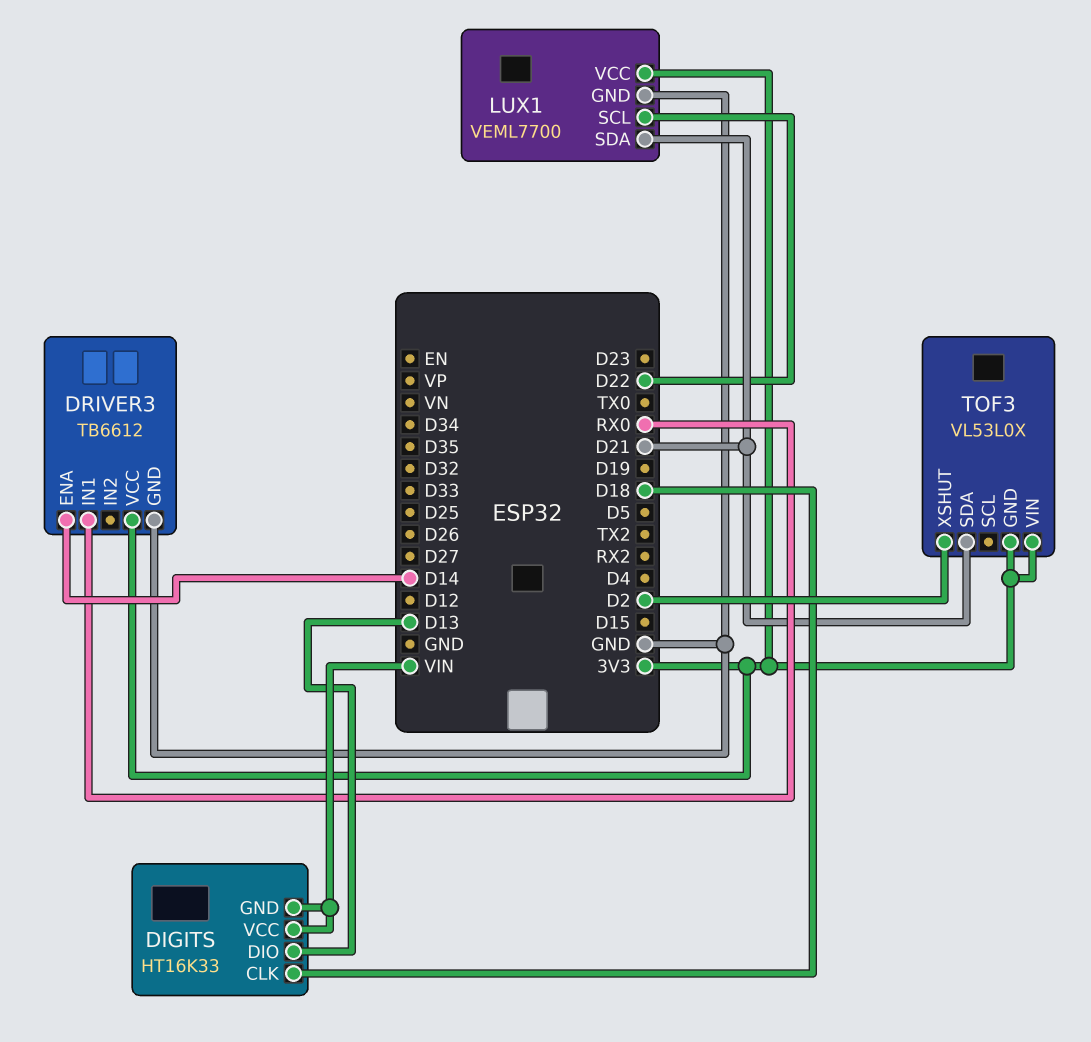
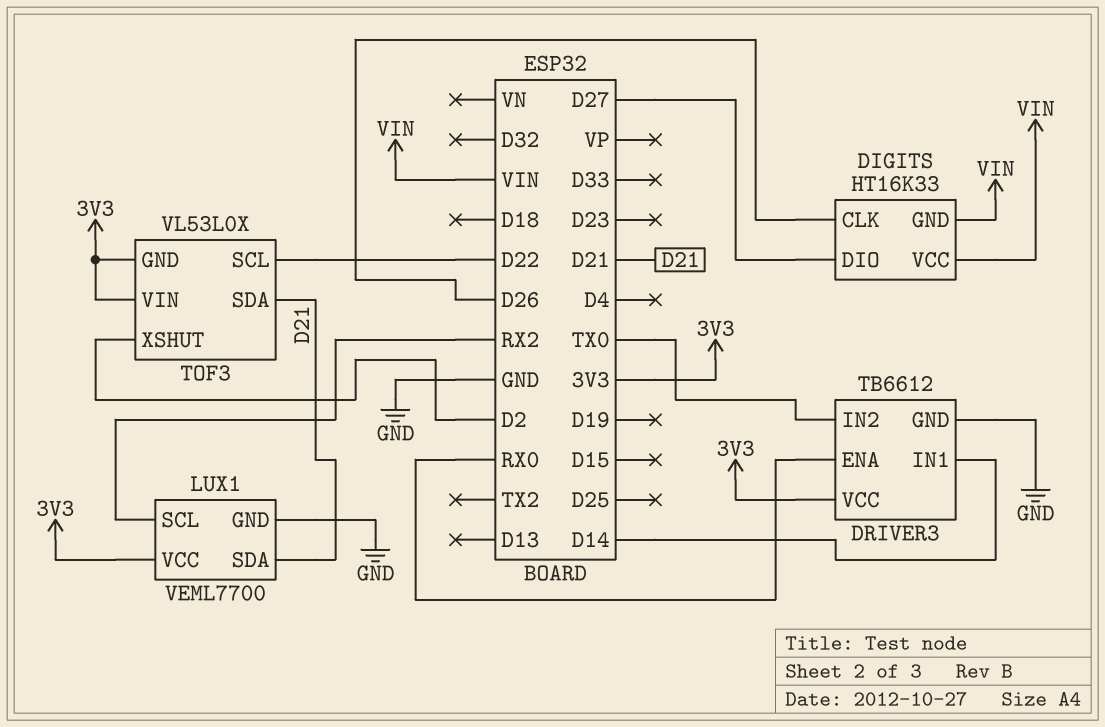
DIGITS pin CLK: D18 -> D26
DIGITS pin DIO: D13 -> D27
DRIVER3 pin ENA: D14 -> RX0
DRIVER3 pin IN1: RX0 -> D14
DRIVER3 pin IN2: none -> TX0
LUX1 pin SCL: D22 -> RX2
TOF3 pin SCL: none -> D22

